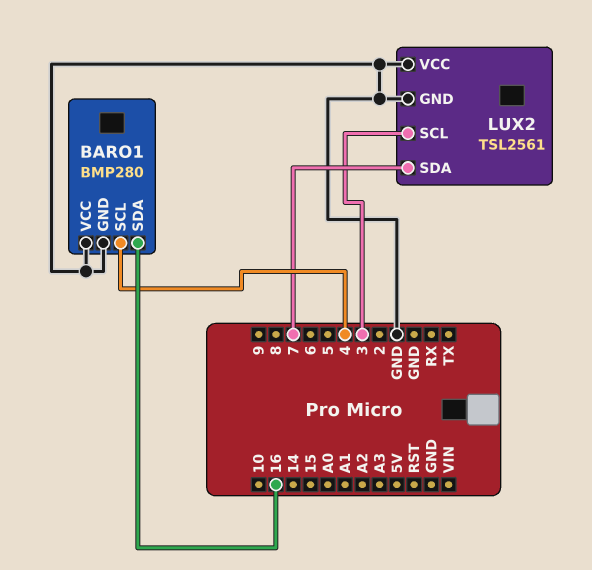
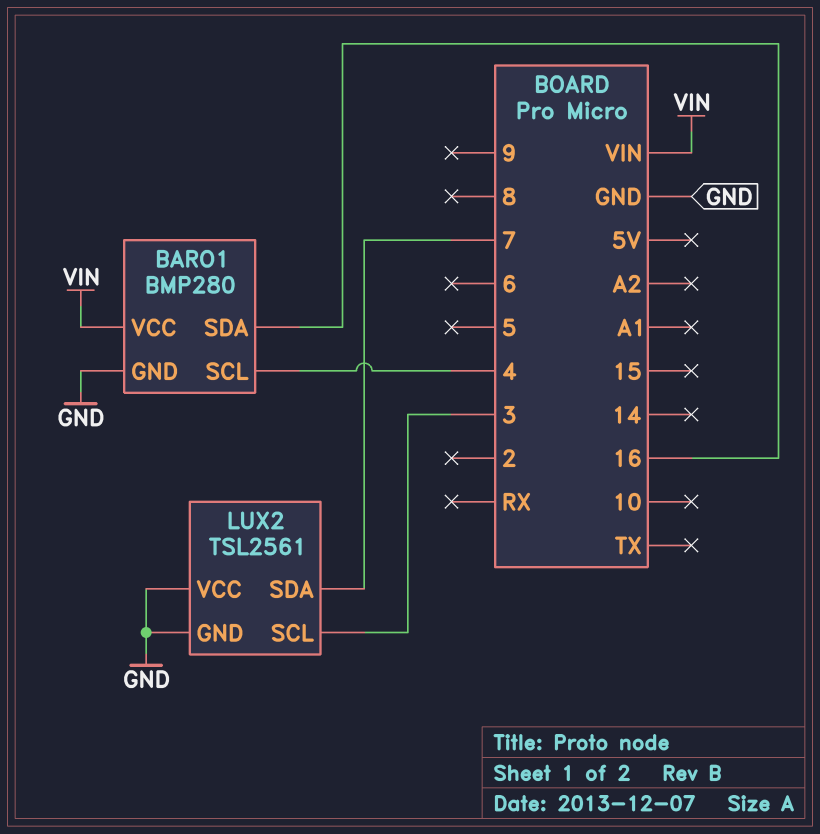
BARO1 pin VCC: GND -> VIN

